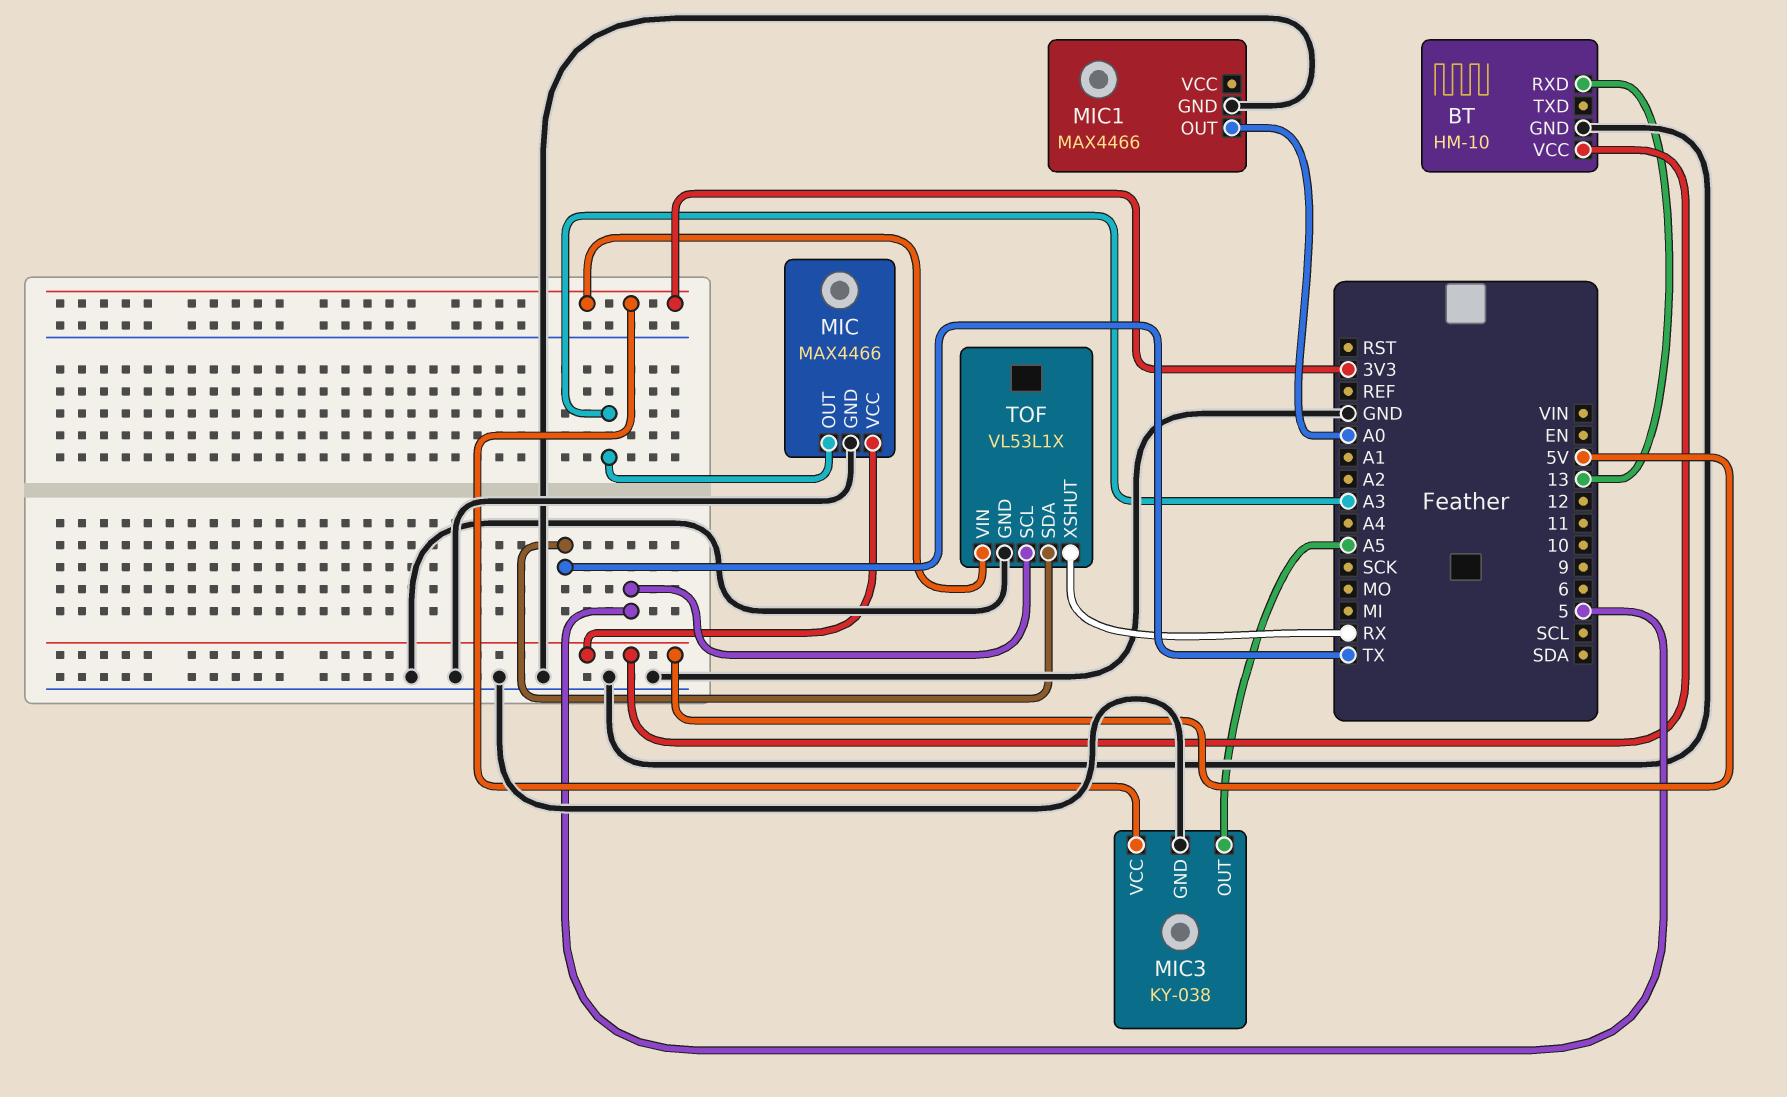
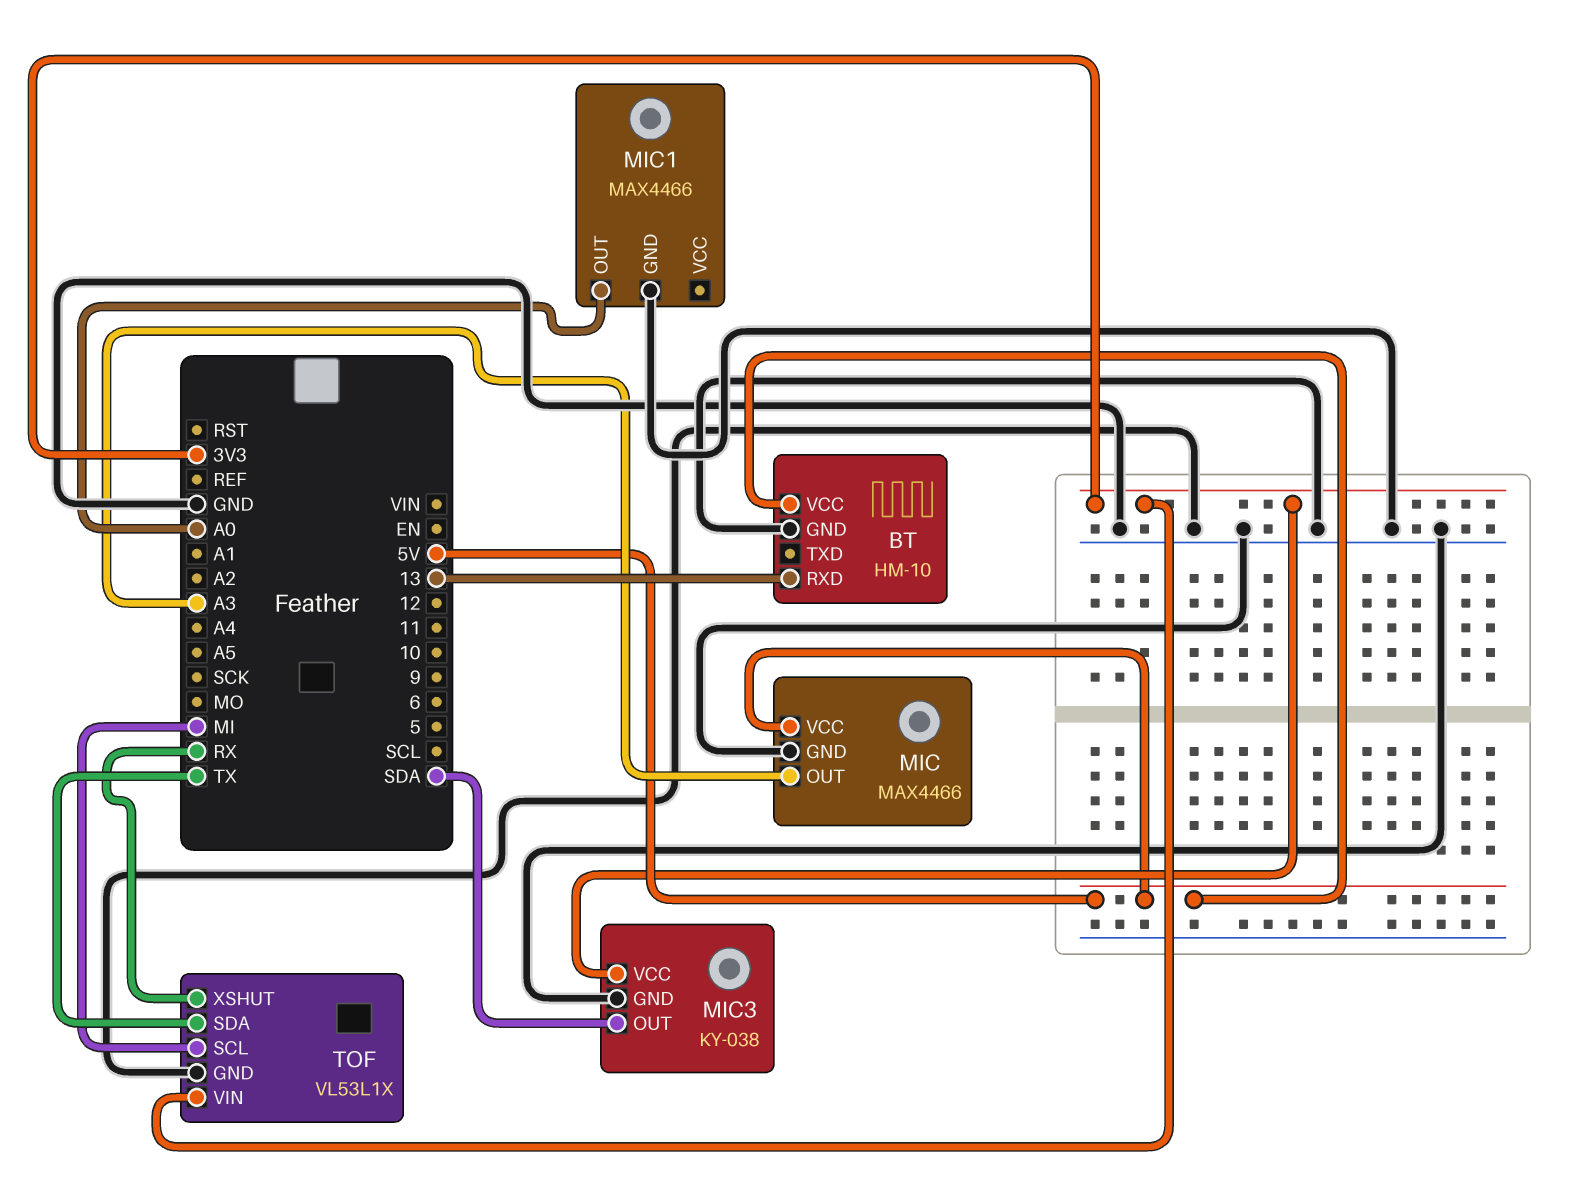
MIC3 pin OUT: A5 -> SDA
TOF pin SCL: 5 -> MI

